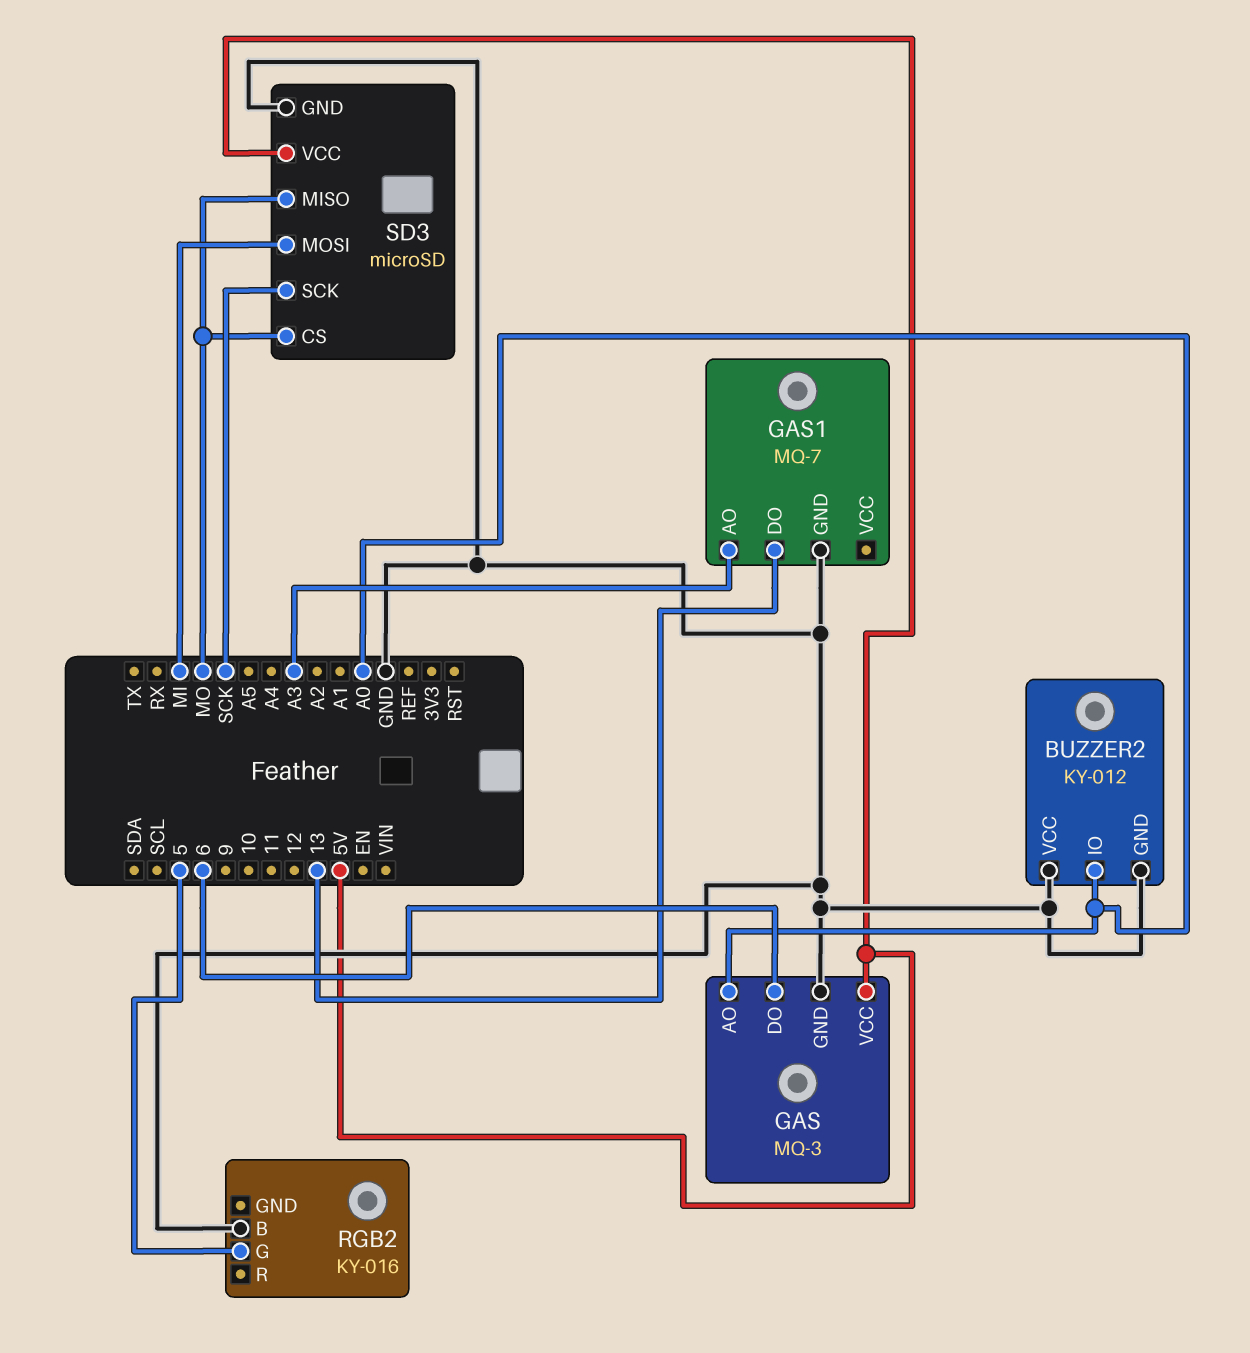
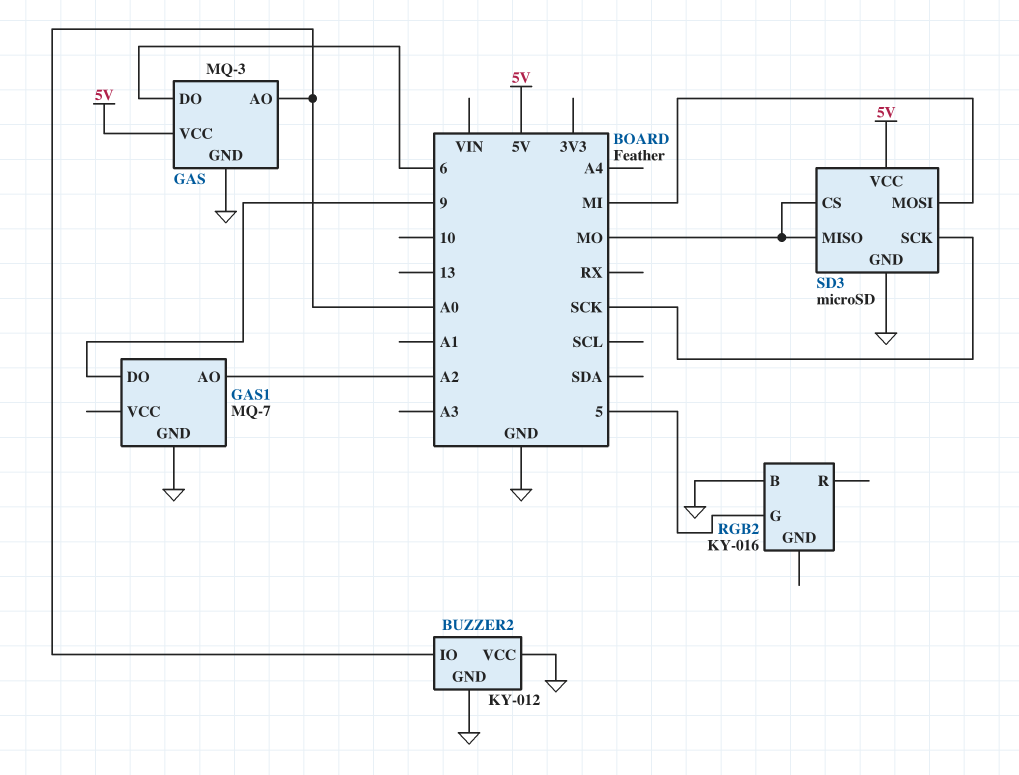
GAS1 pin AO: A3 -> A2
GAS1 pin DO: 13 -> 9

